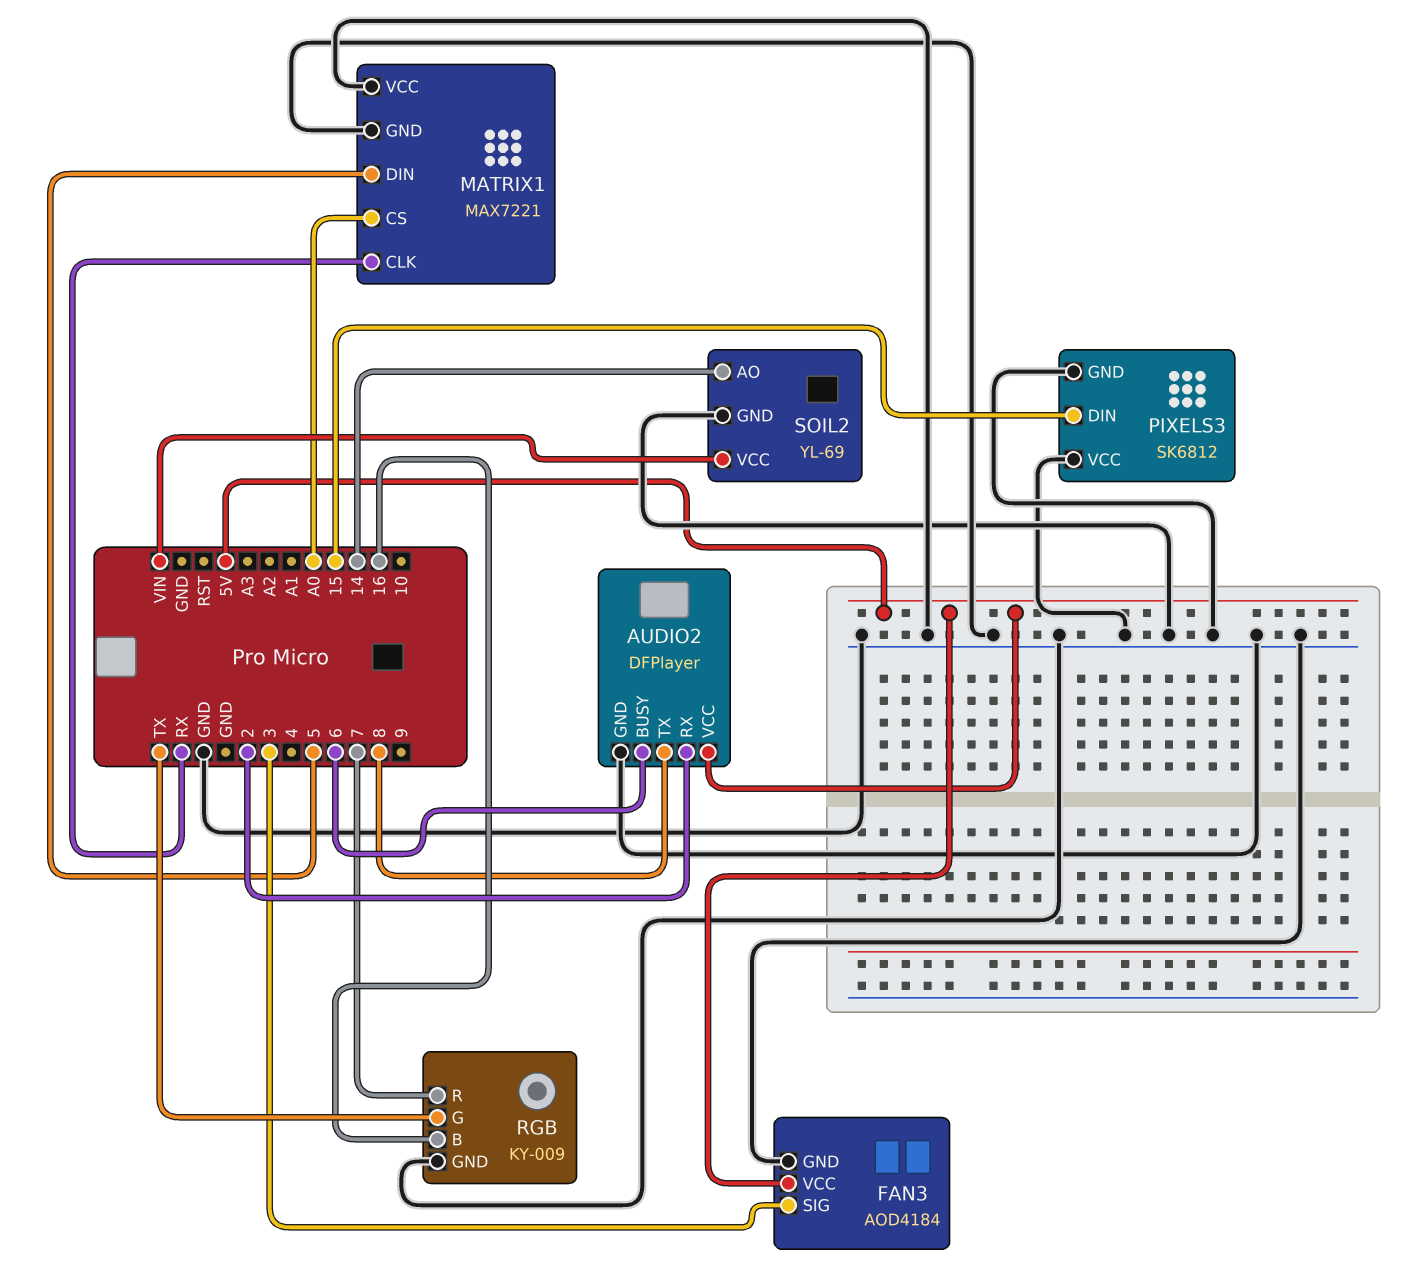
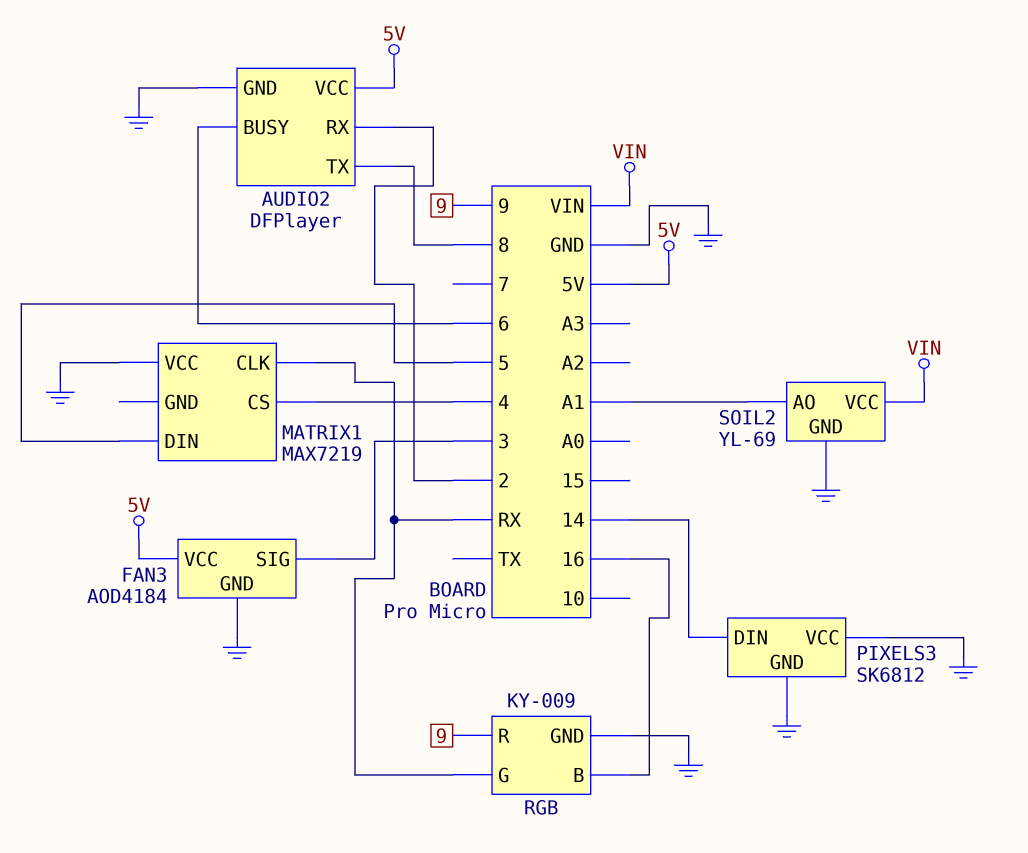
MATRIX1: MAX7221 -> MAX7219
MATRIX1 pin CS: A0 -> 4
MATRIX1 pin GND: GND -> none
PIXELS3 pin DIN: 15 -> 14
RGB pin G: TX -> RX
RGB pin R: 7 -> 9
SOIL2 pin AO: 14 -> A1

